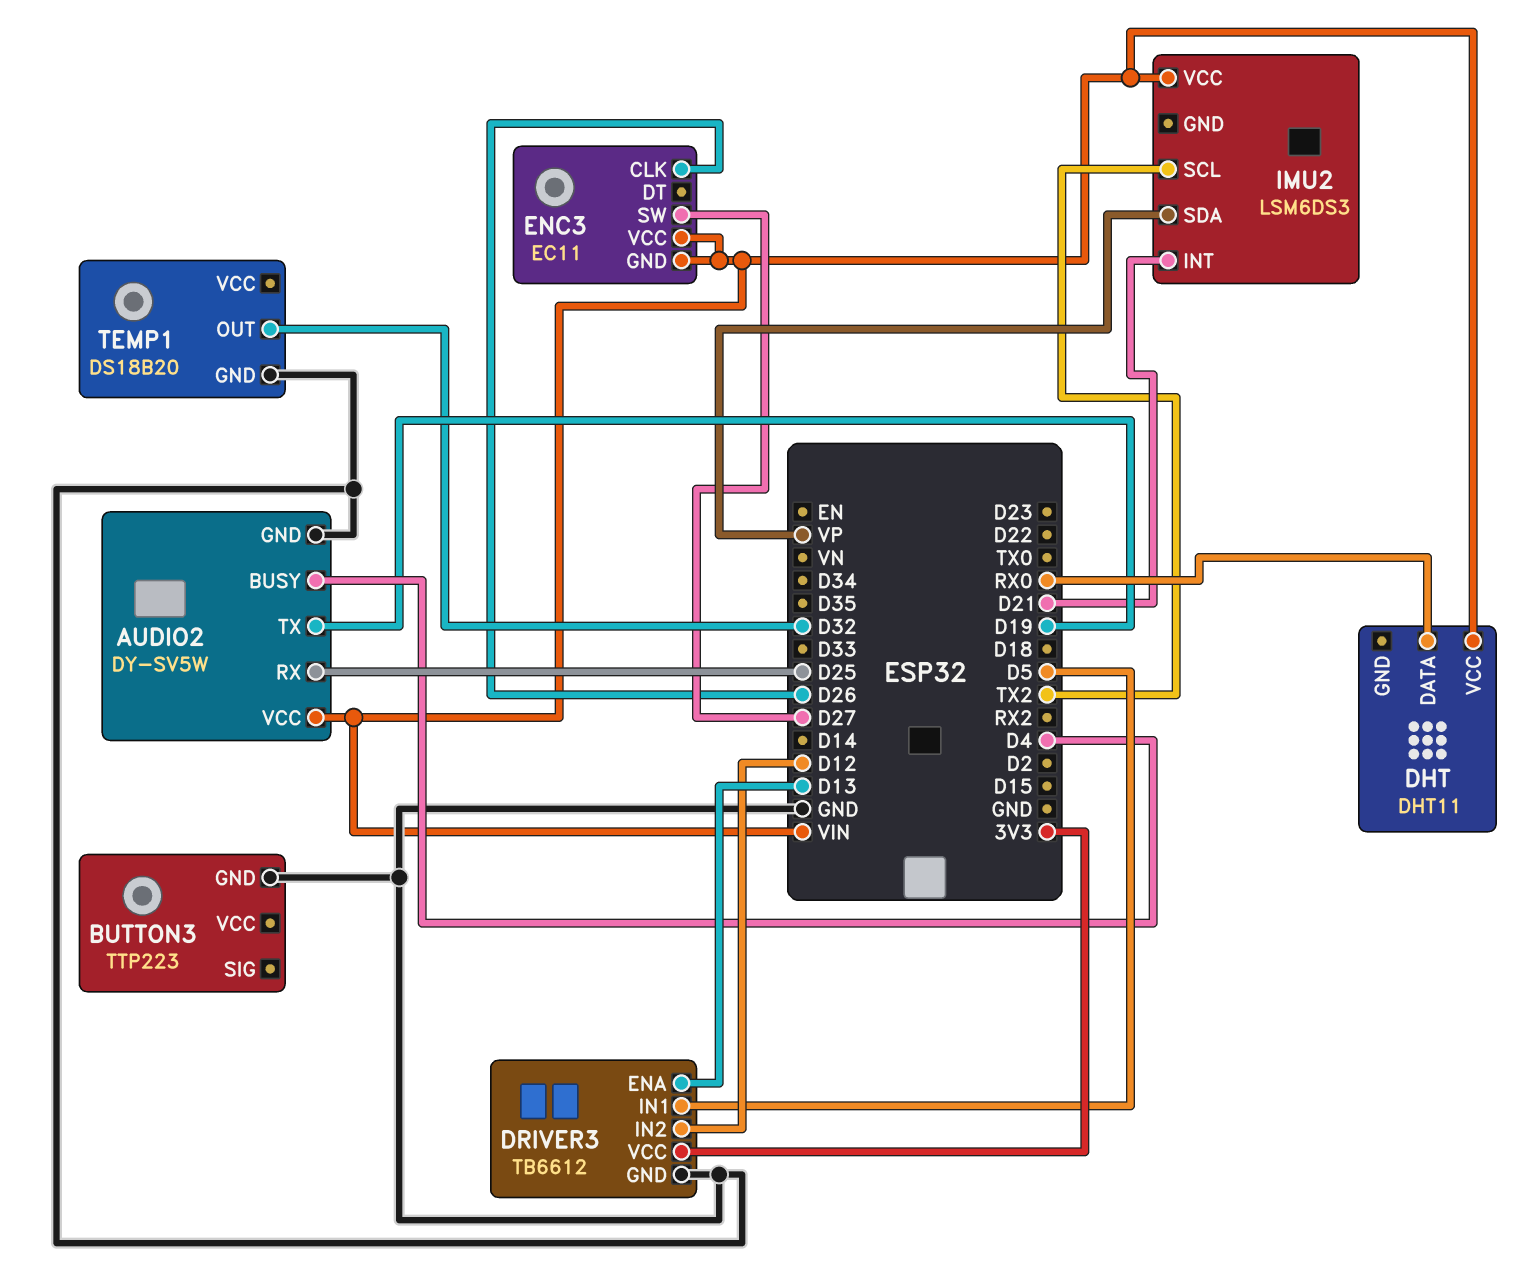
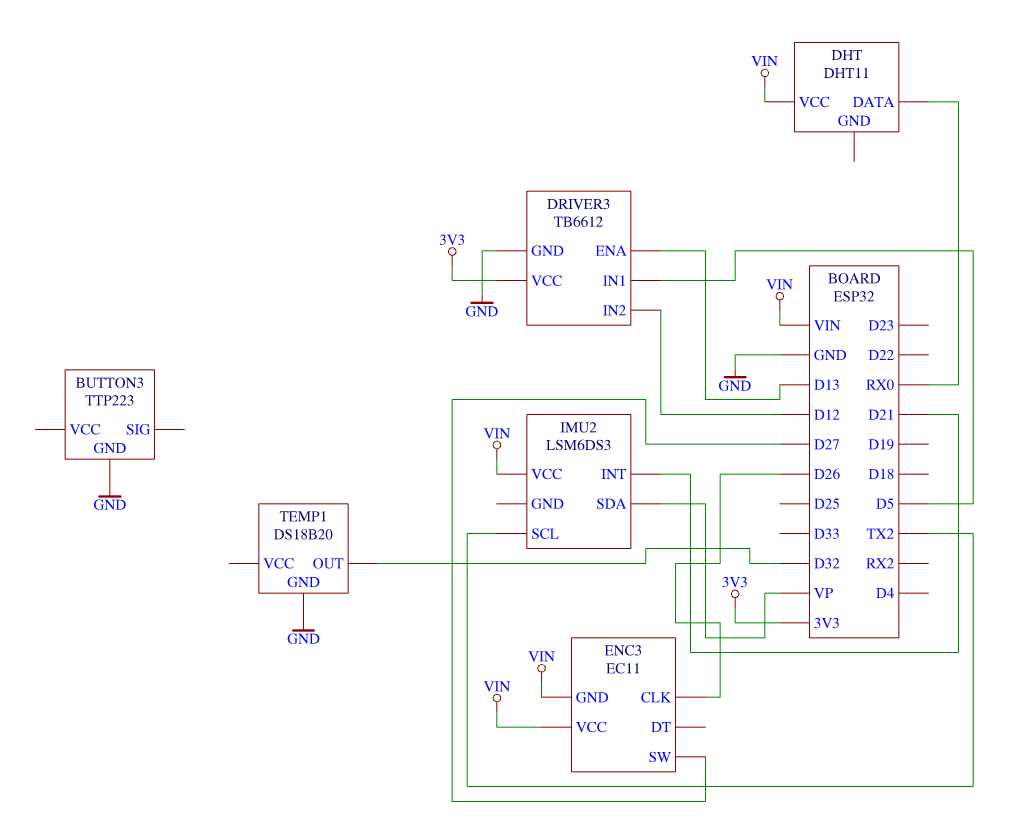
AUDIO2: DY-SV5W -> none
AUDIO2 pin BUSY: D4 -> none
AUDIO2 pin GND: GND -> none
AUDIO2 pin RX: D25 -> none
AUDIO2 pin TX: D19 -> none
AUDIO2 pin VCC: VIN -> none

